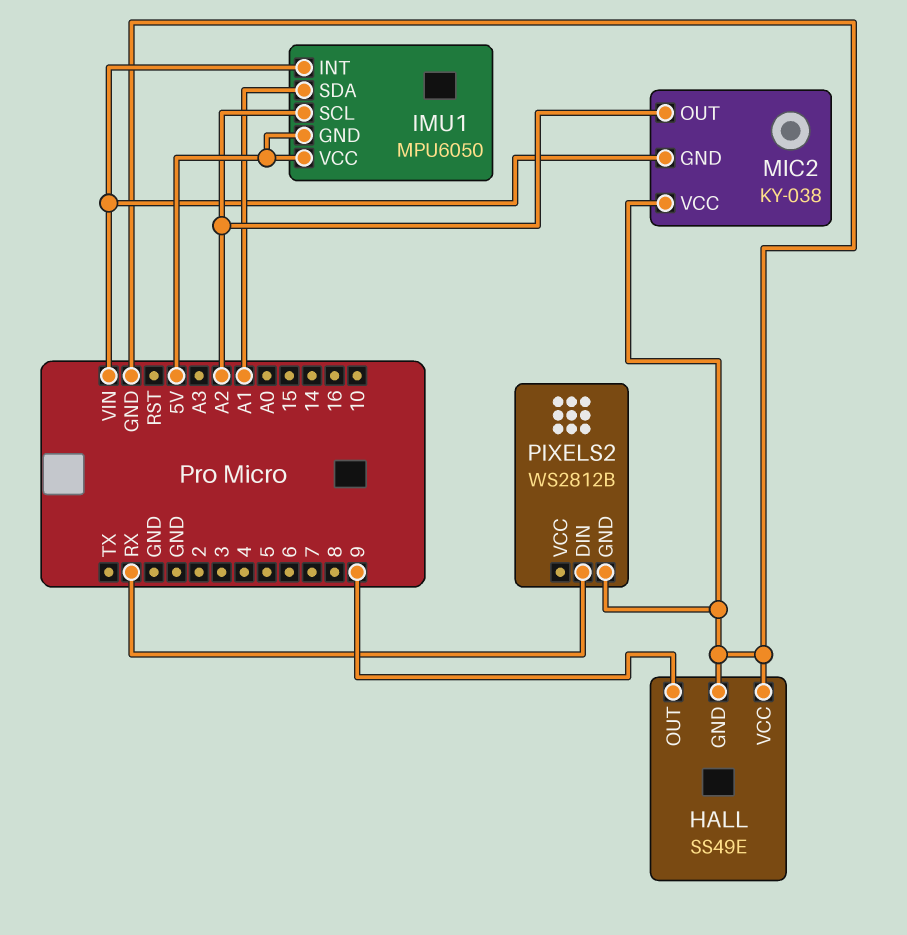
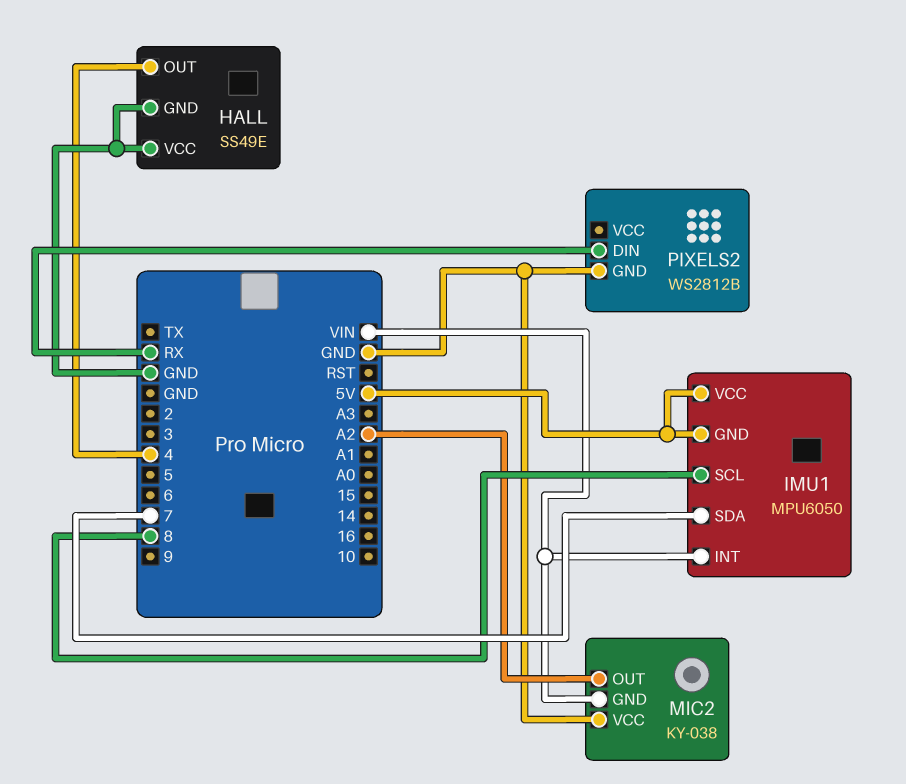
HALL pin OUT: 9 -> 4
IMU1 pin SCL: A2 -> 8
IMU1 pin SDA: A1 -> 7

